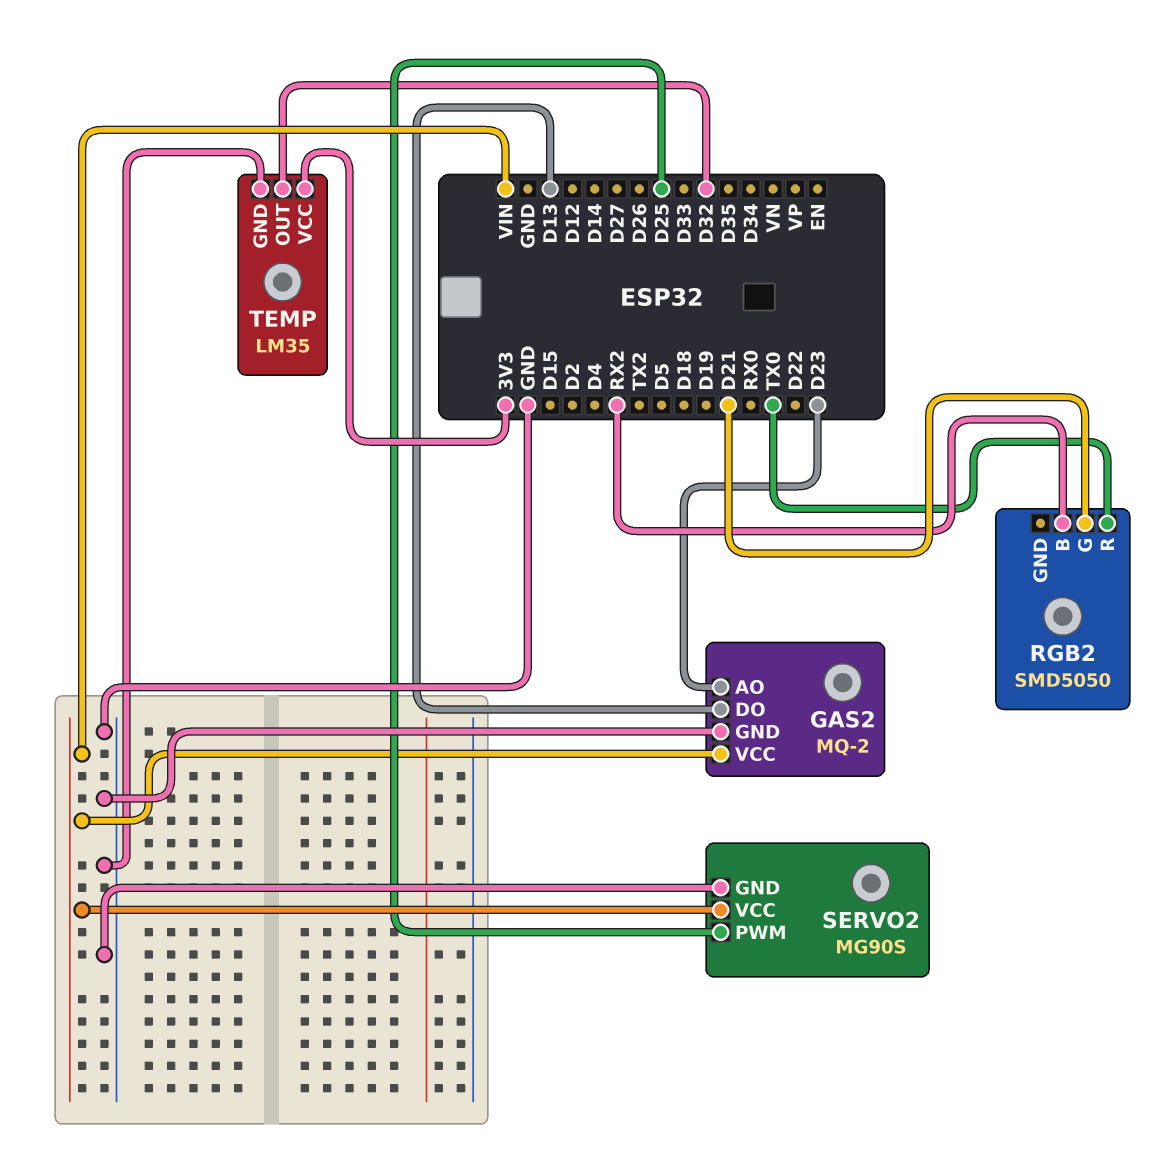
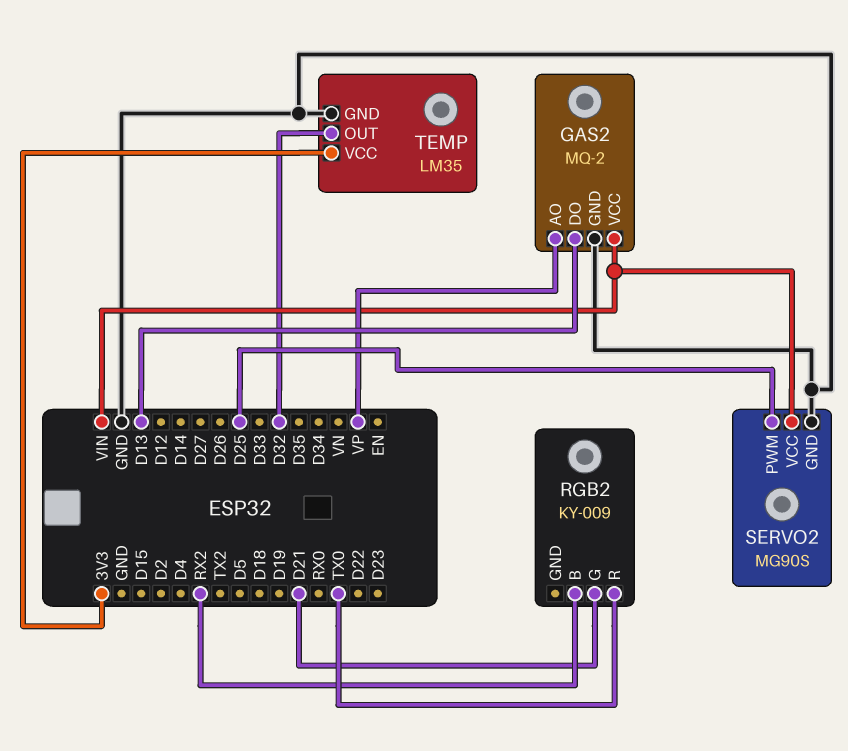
GAS2 pin AO: D23 -> VP
RGB2: SMD5050 -> KY-009

